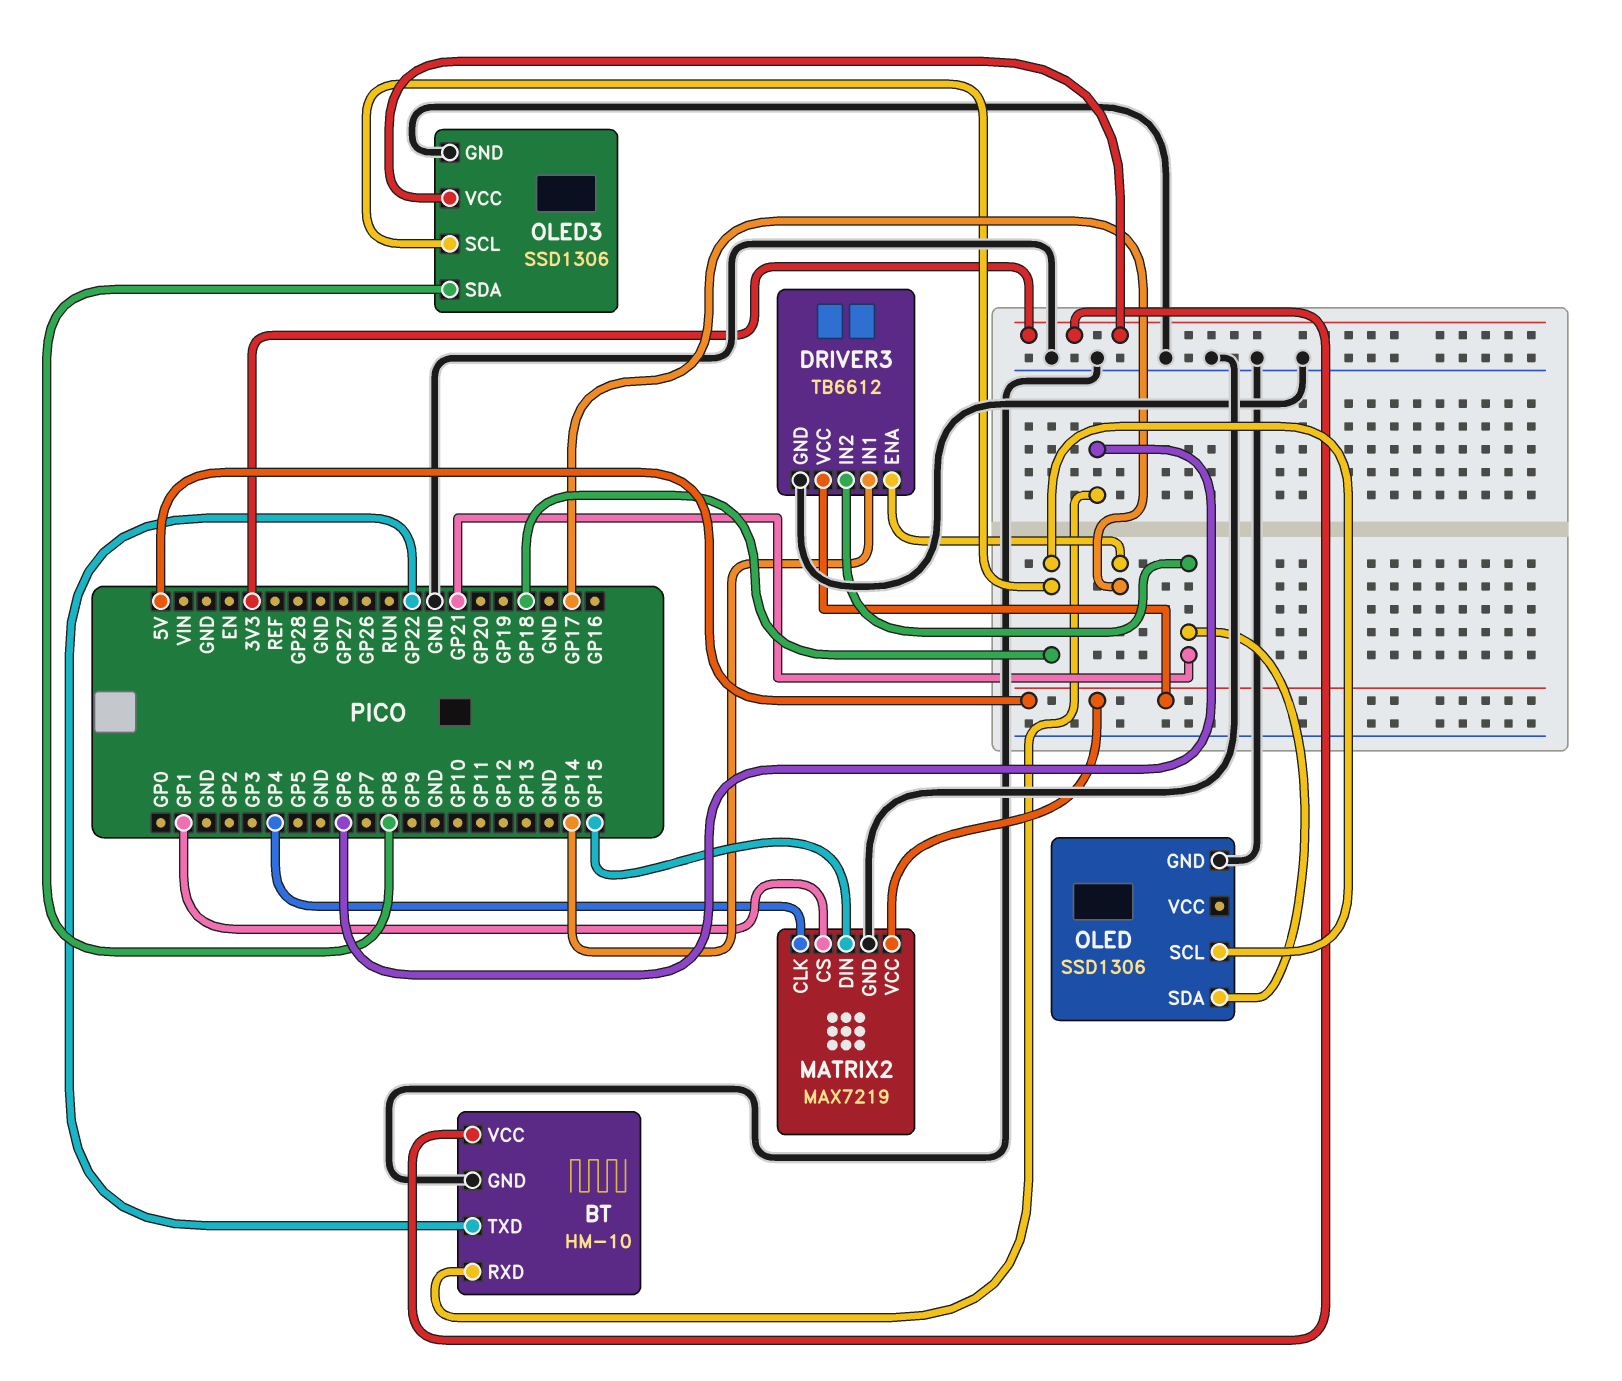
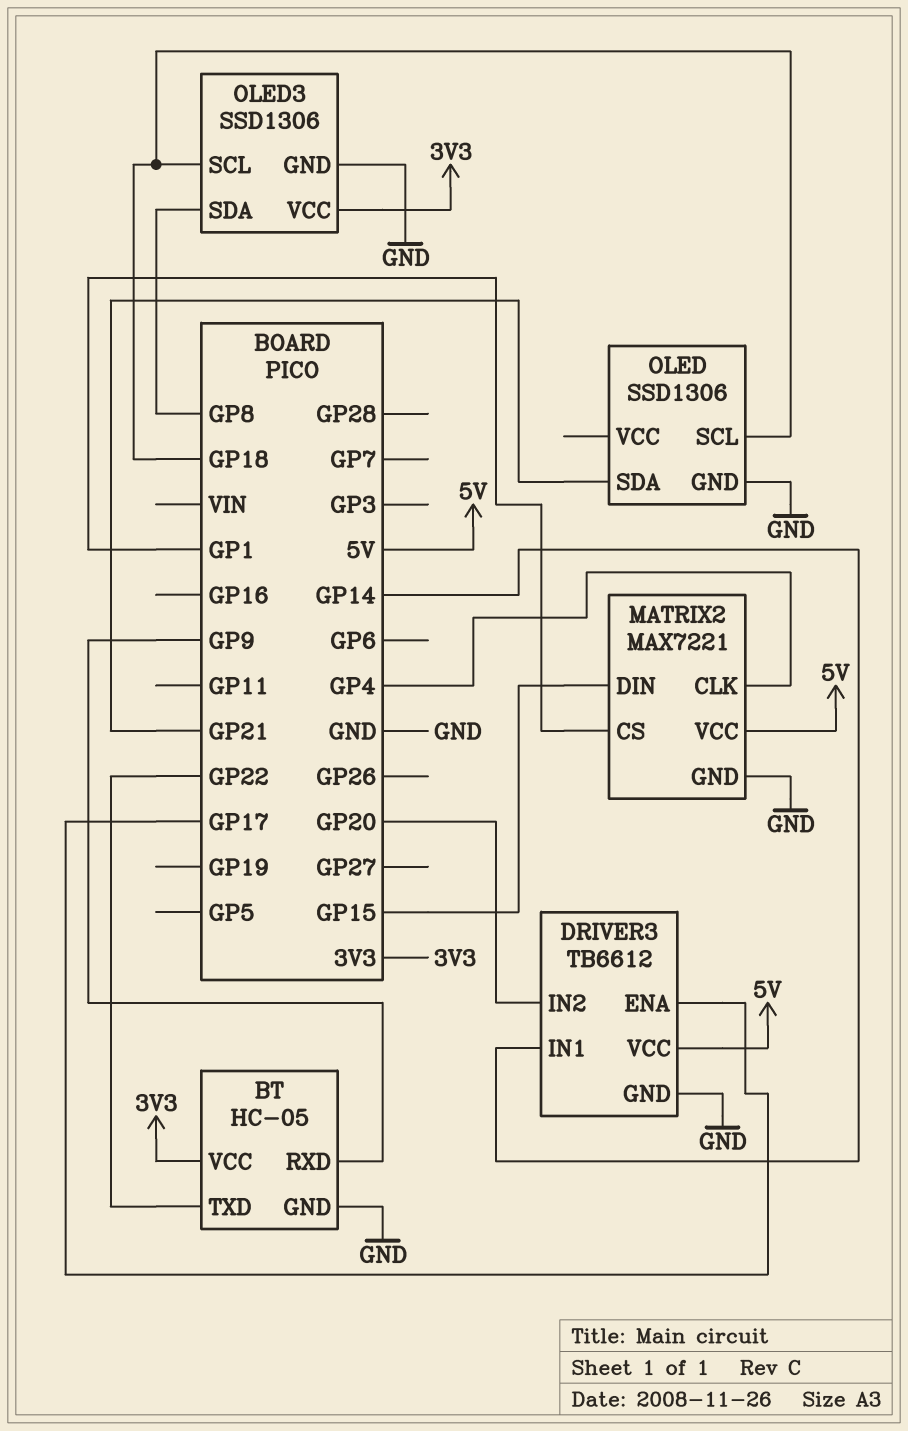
BT: HM-10 -> HC-05
BT pin RXD: GP6 -> GP9
DRIVER3 pin IN2: GP21 -> GP20
MATRIX2: MAX7219 -> MAX7221

